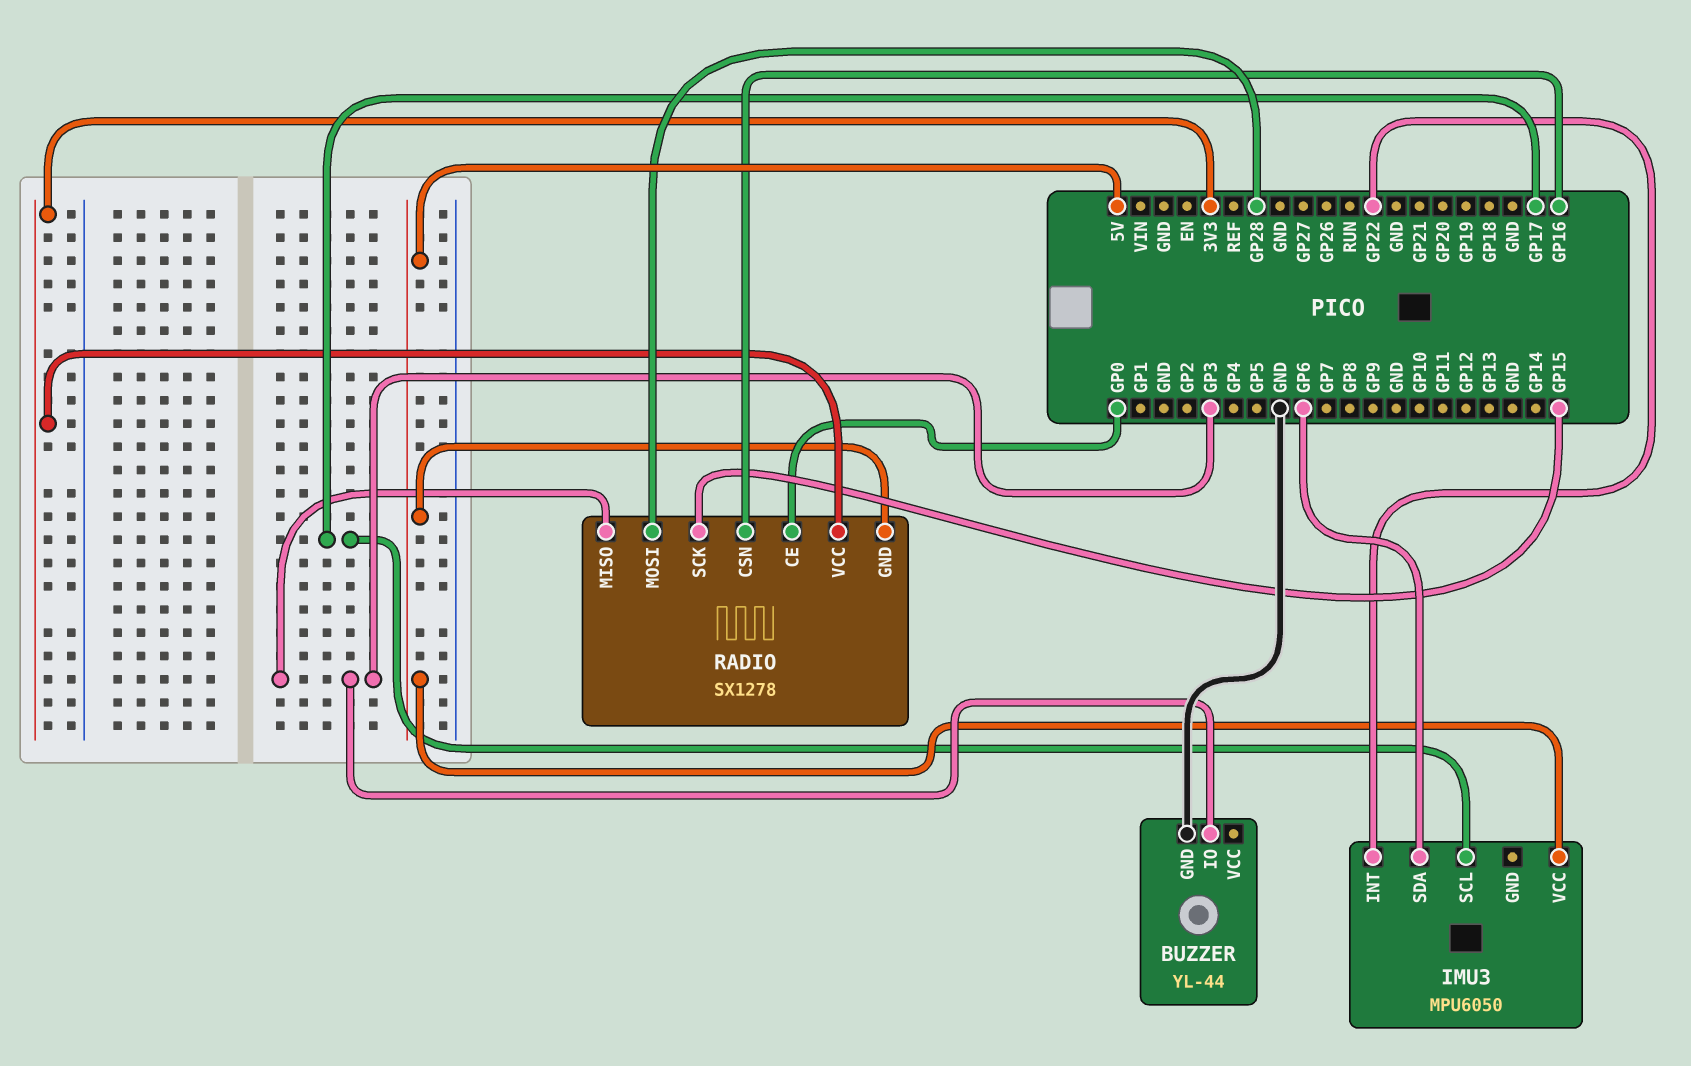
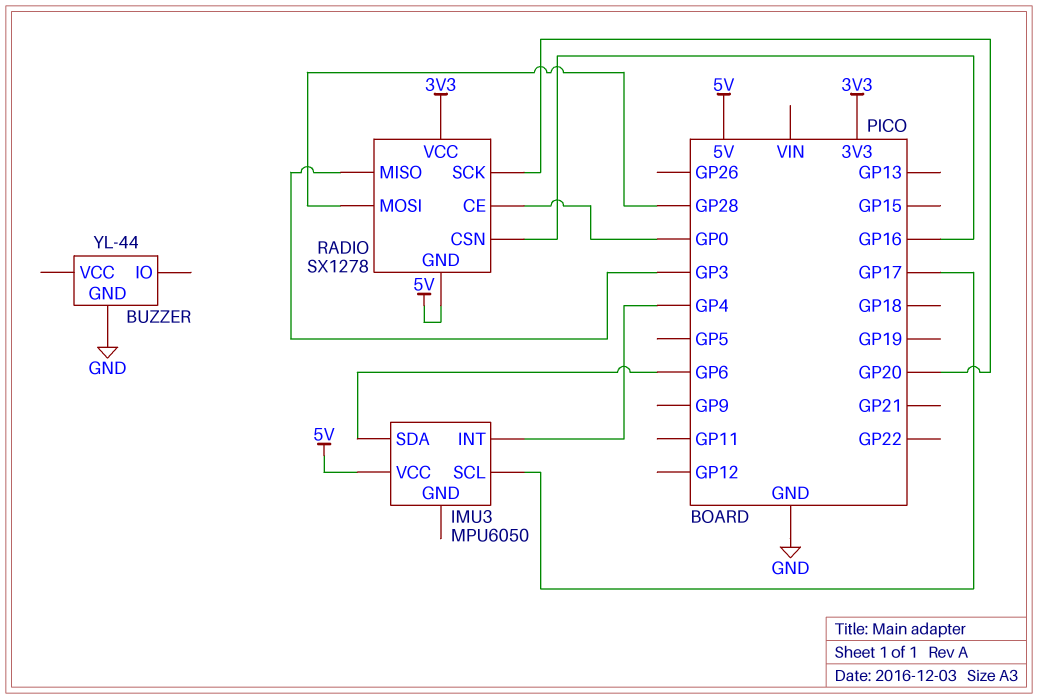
BUZZER pin IO: GP3 -> none
IMU3 pin INT: GP22 -> GP4
RADIO pin SCK: GP15 -> GP20

